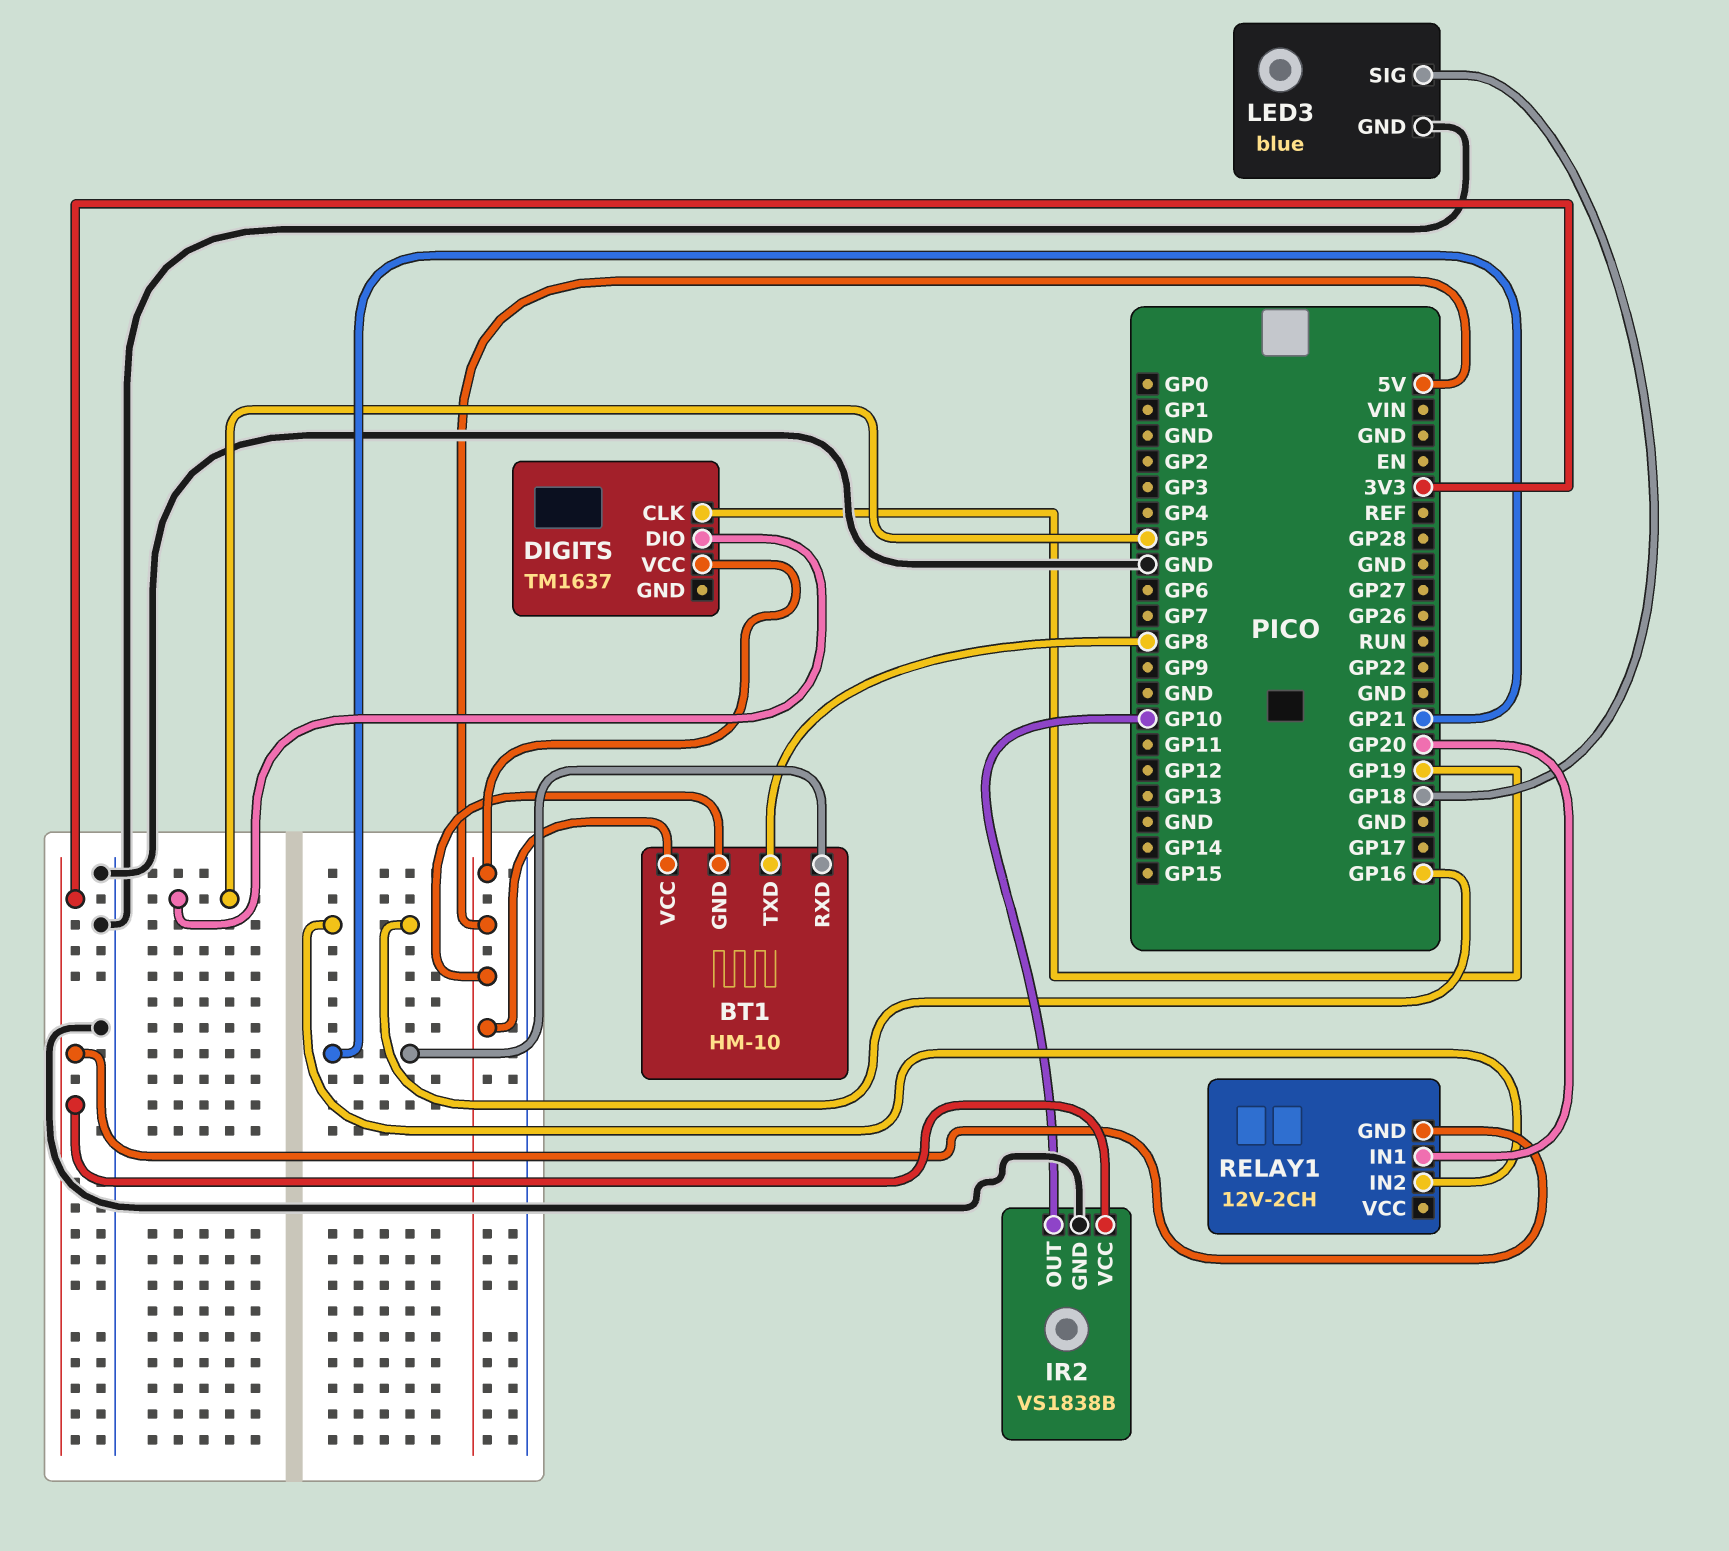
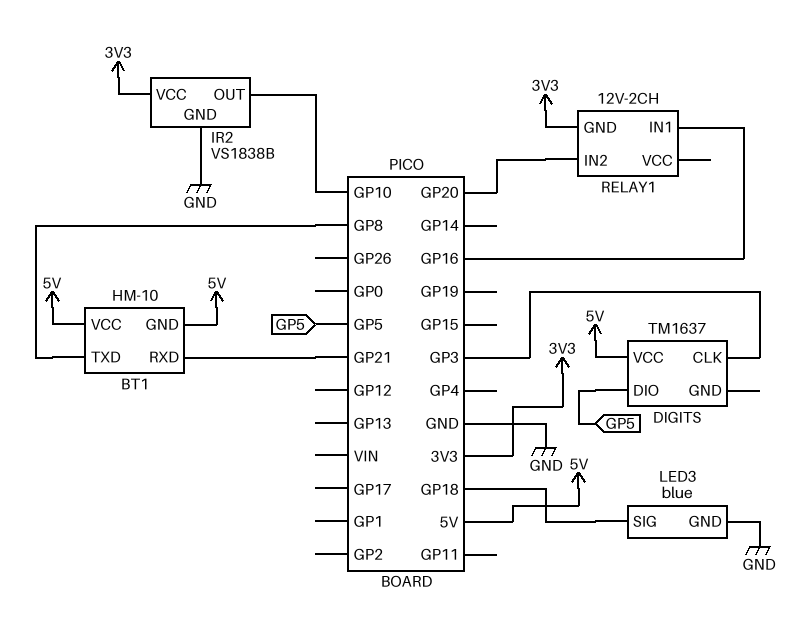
DIGITS pin CLK: GP19 -> GP3
RELAY1 pin IN1: GP20 -> GP16
RELAY1 pin IN2: GP16 -> GP20

